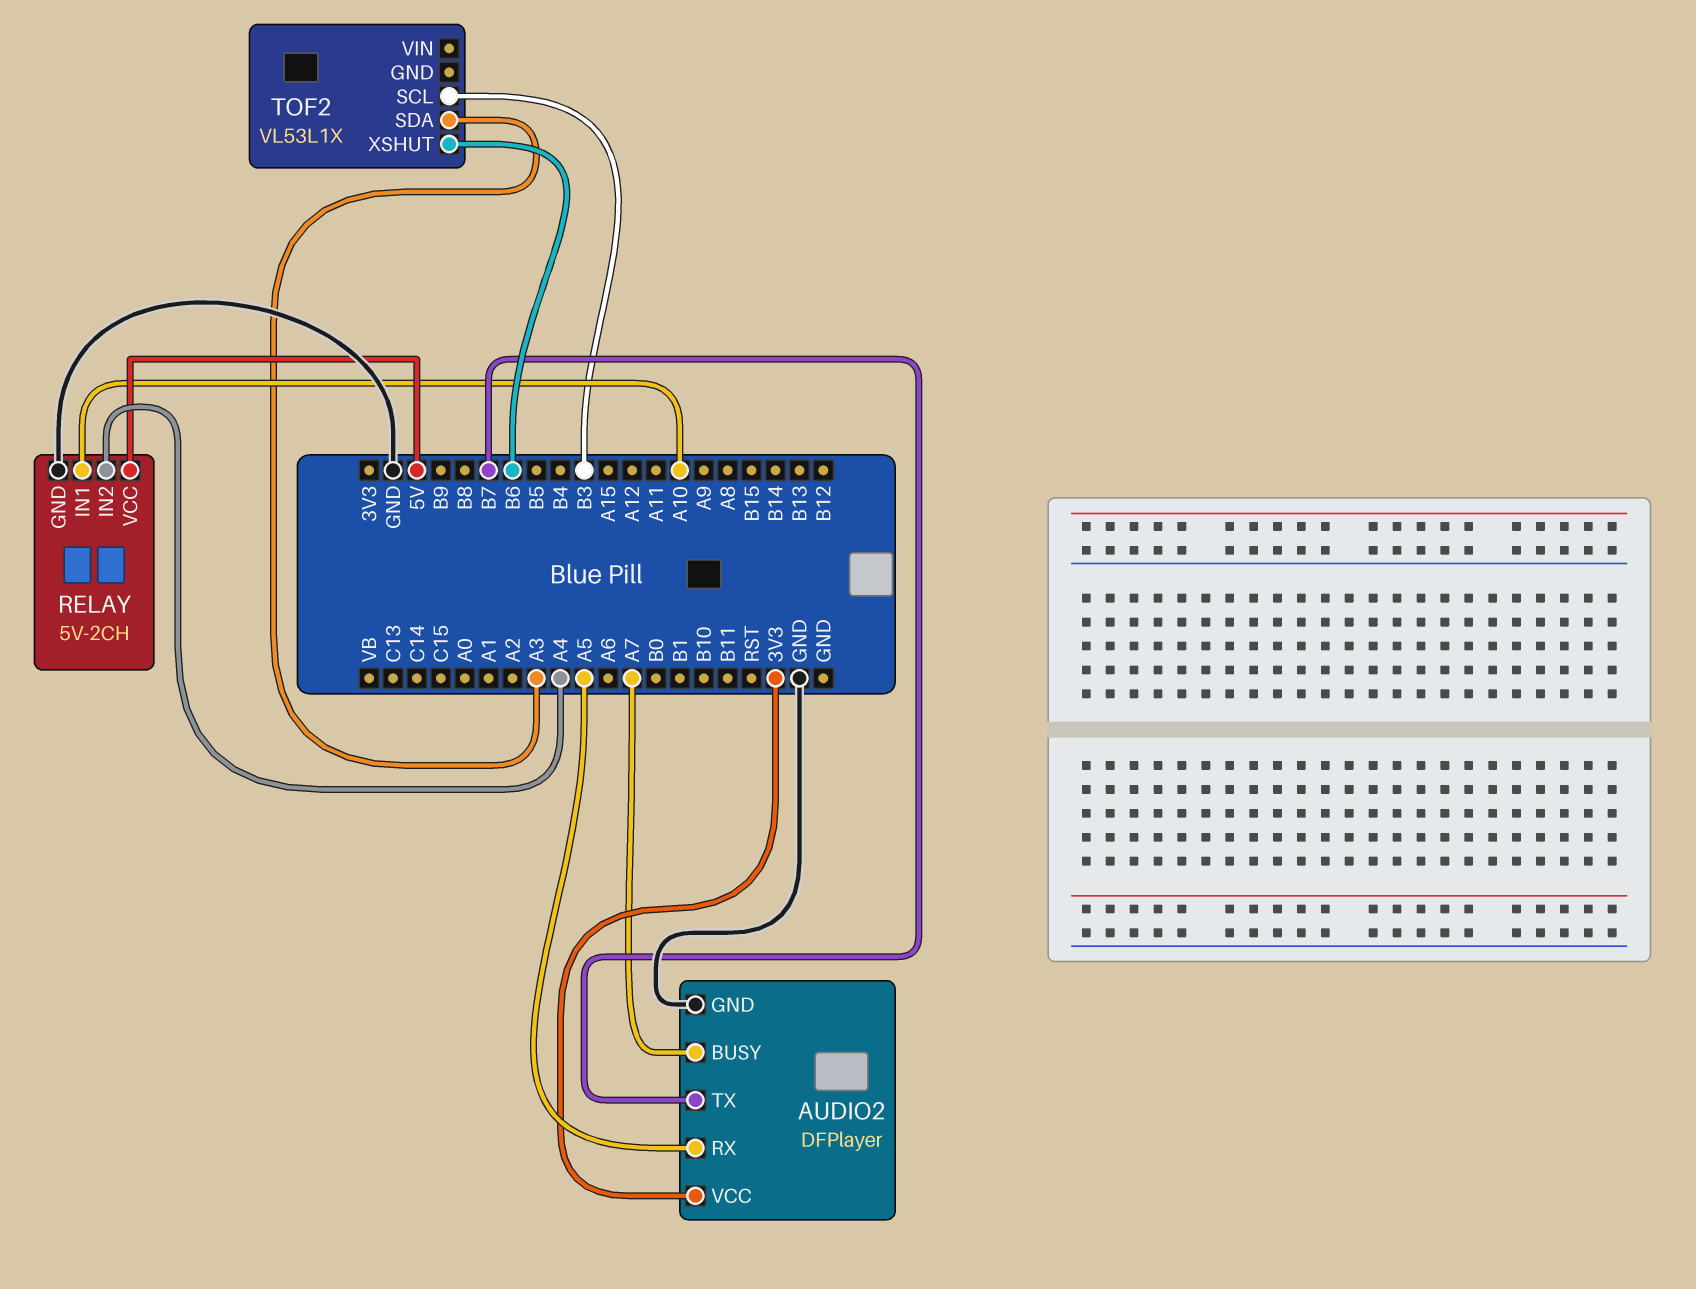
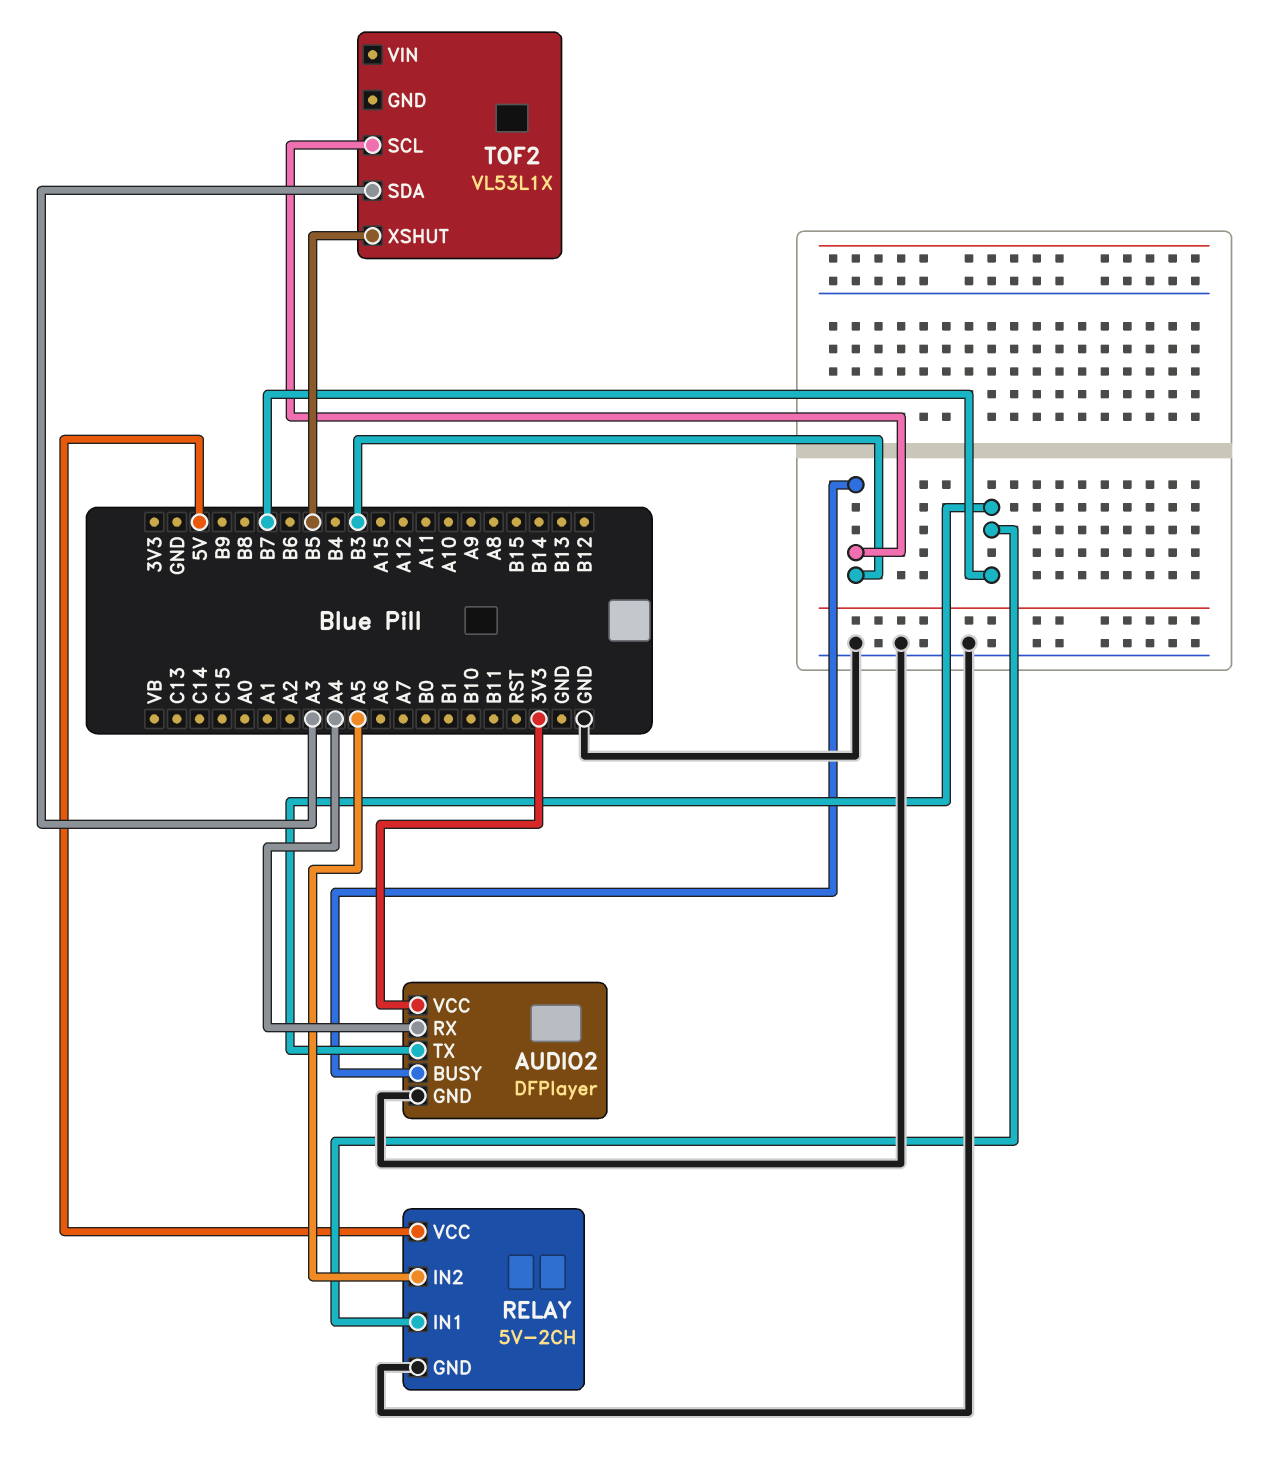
AUDIO2 pin BUSY: A7 -> B3
AUDIO2 pin RX: A5 -> A4
RELAY pin IN1: A10 -> B7
RELAY pin IN2: A4 -> A5
TOF2 pin XSHUT: B6 -> B5

